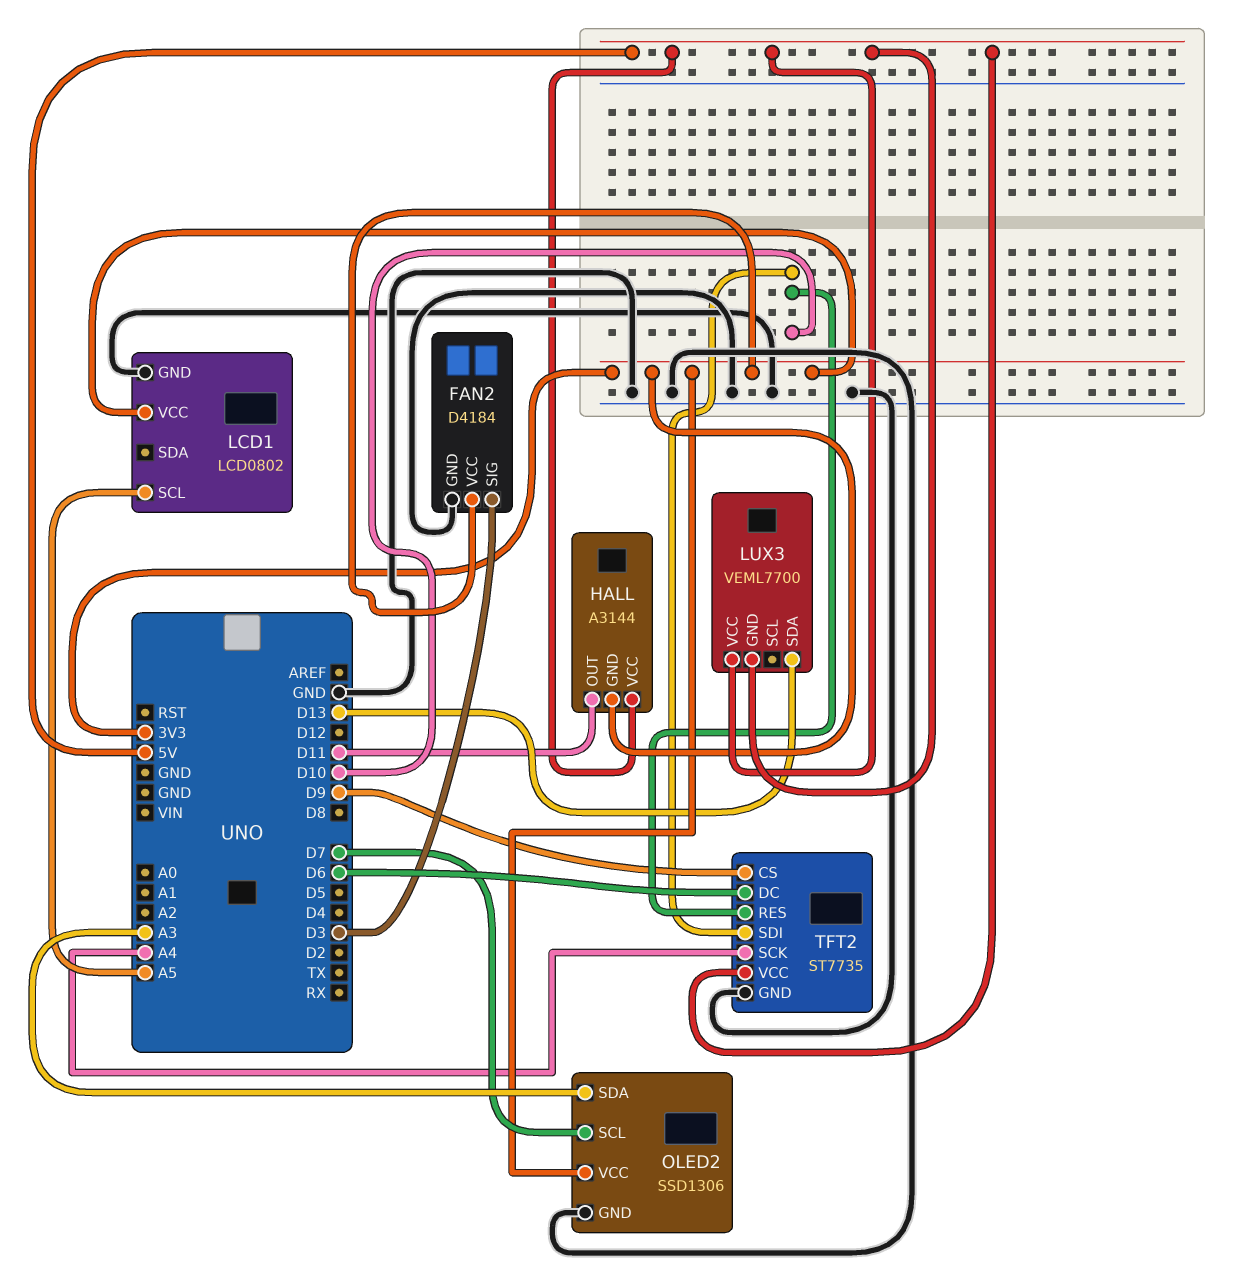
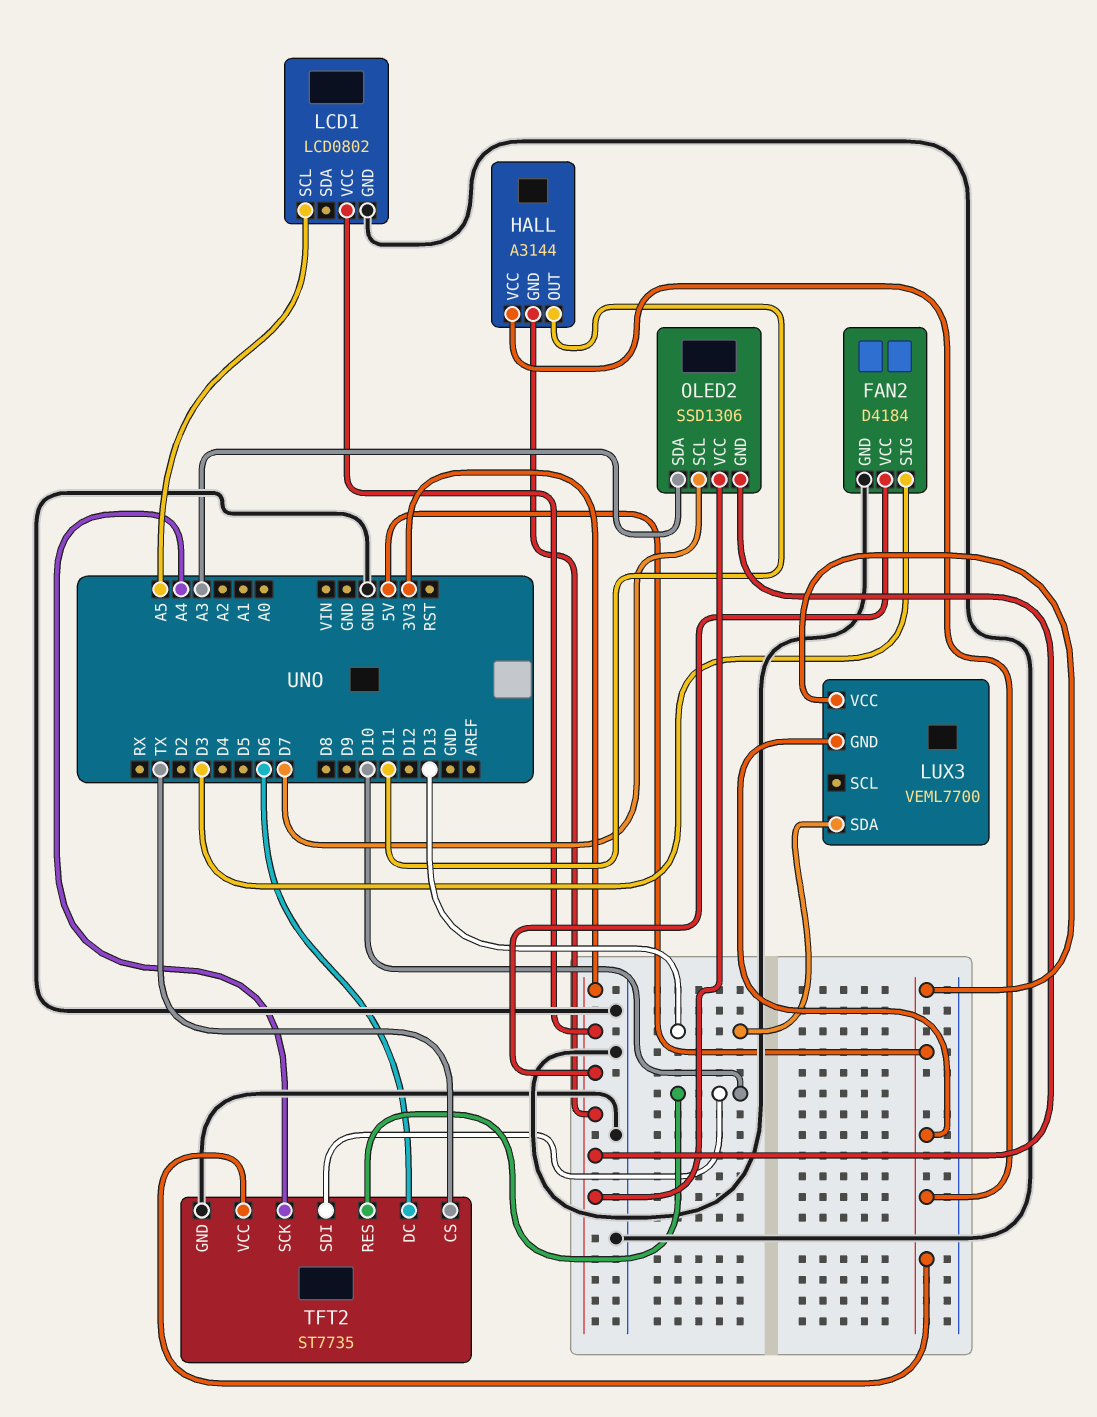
OLED2 pin GND: GND -> 3V3
TFT2 pin CS: D9 -> TX

